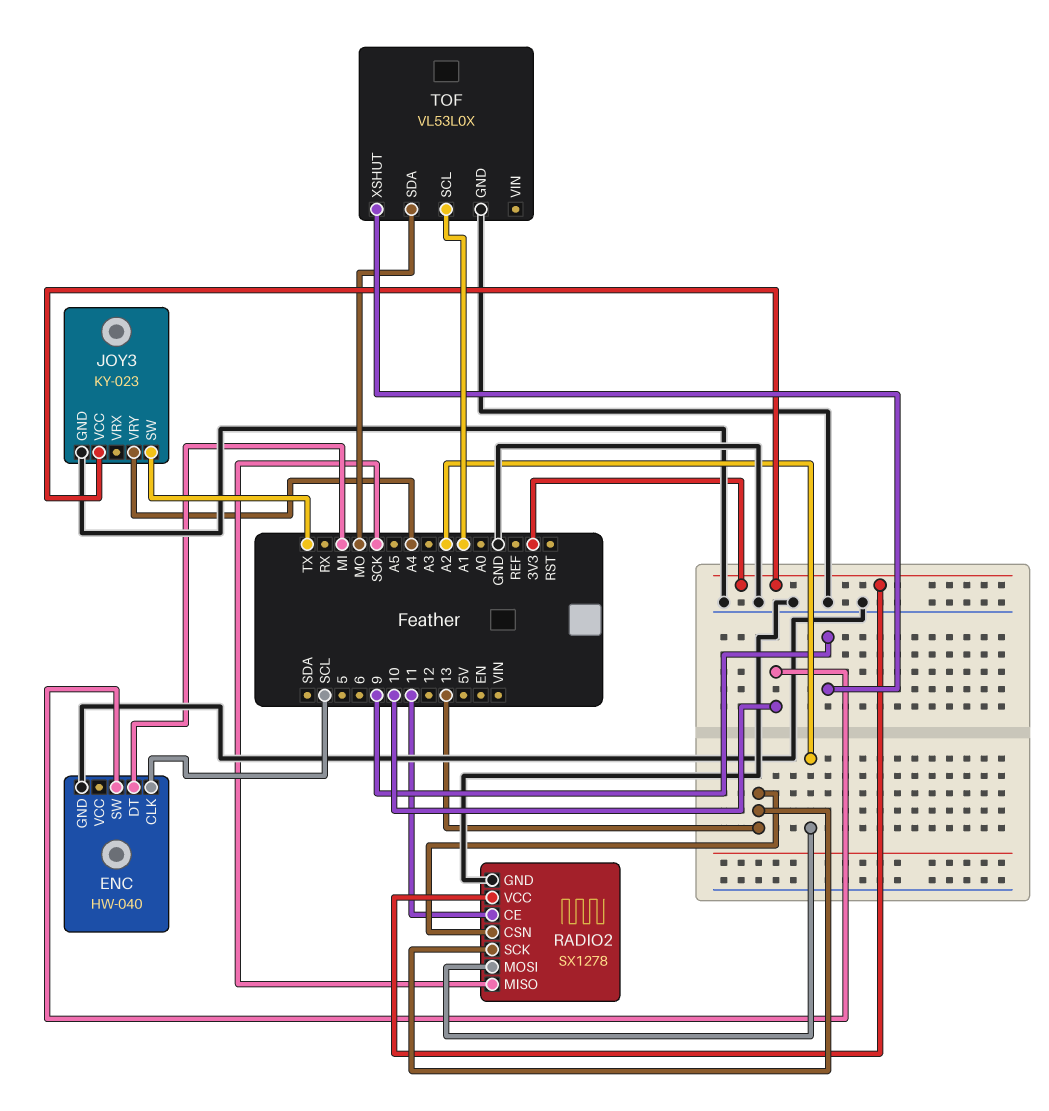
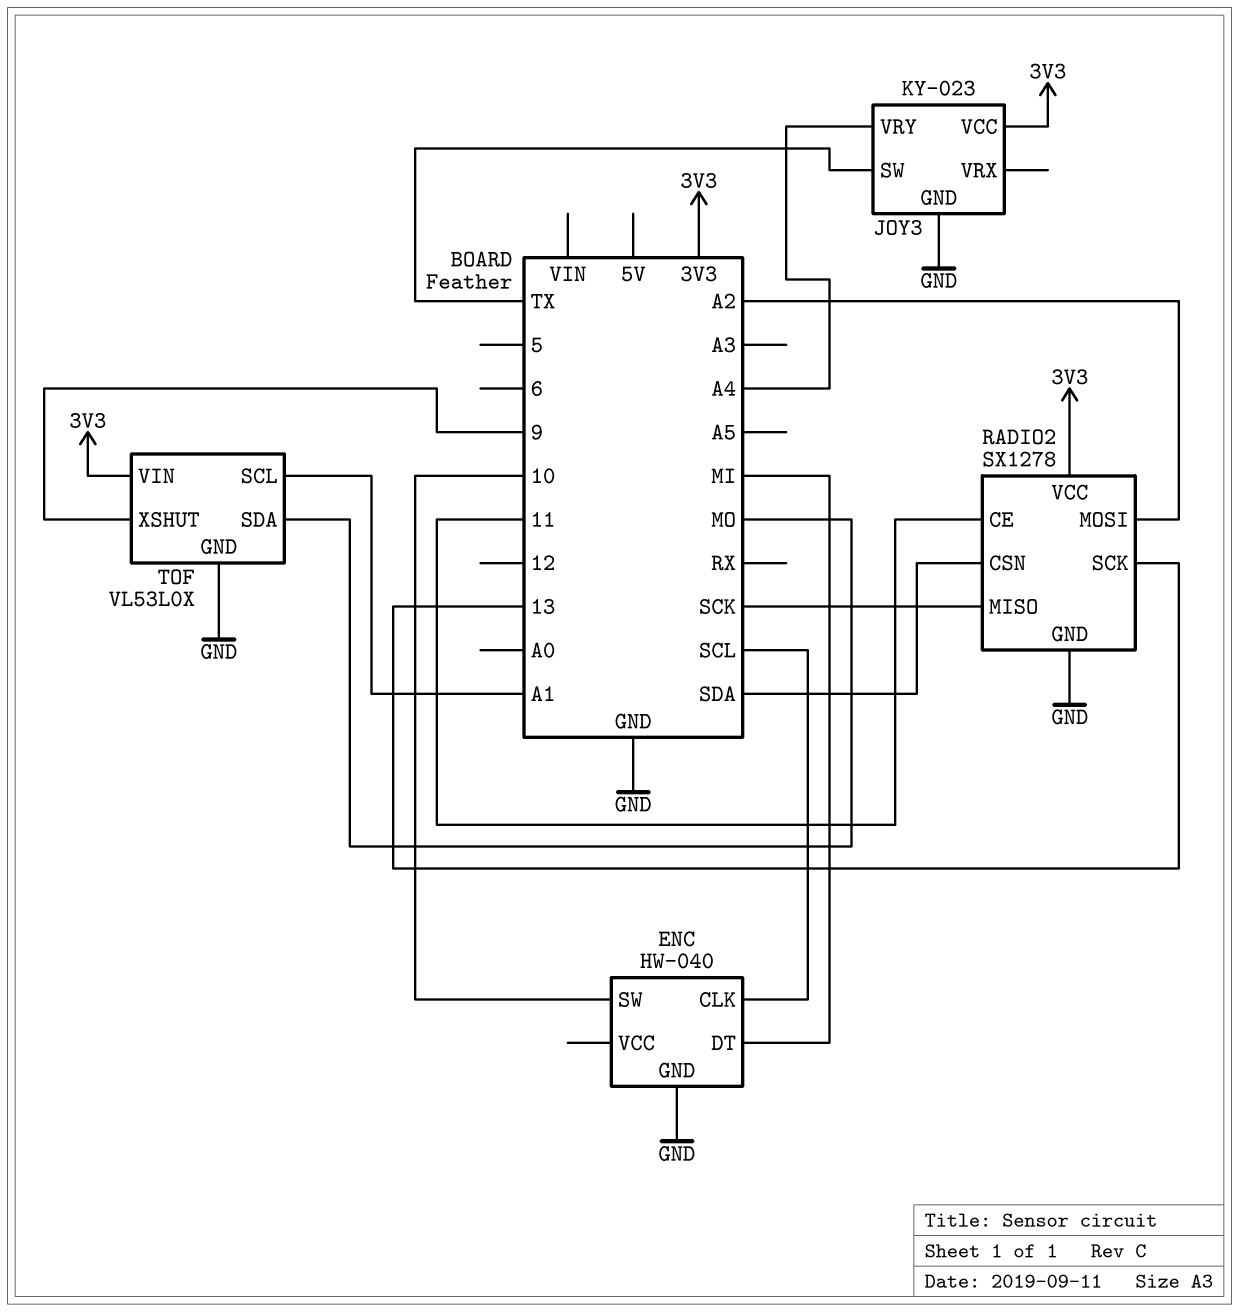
RADIO2 pin CSN: 13 -> SDA
TOF pin VIN: none -> 3V3

